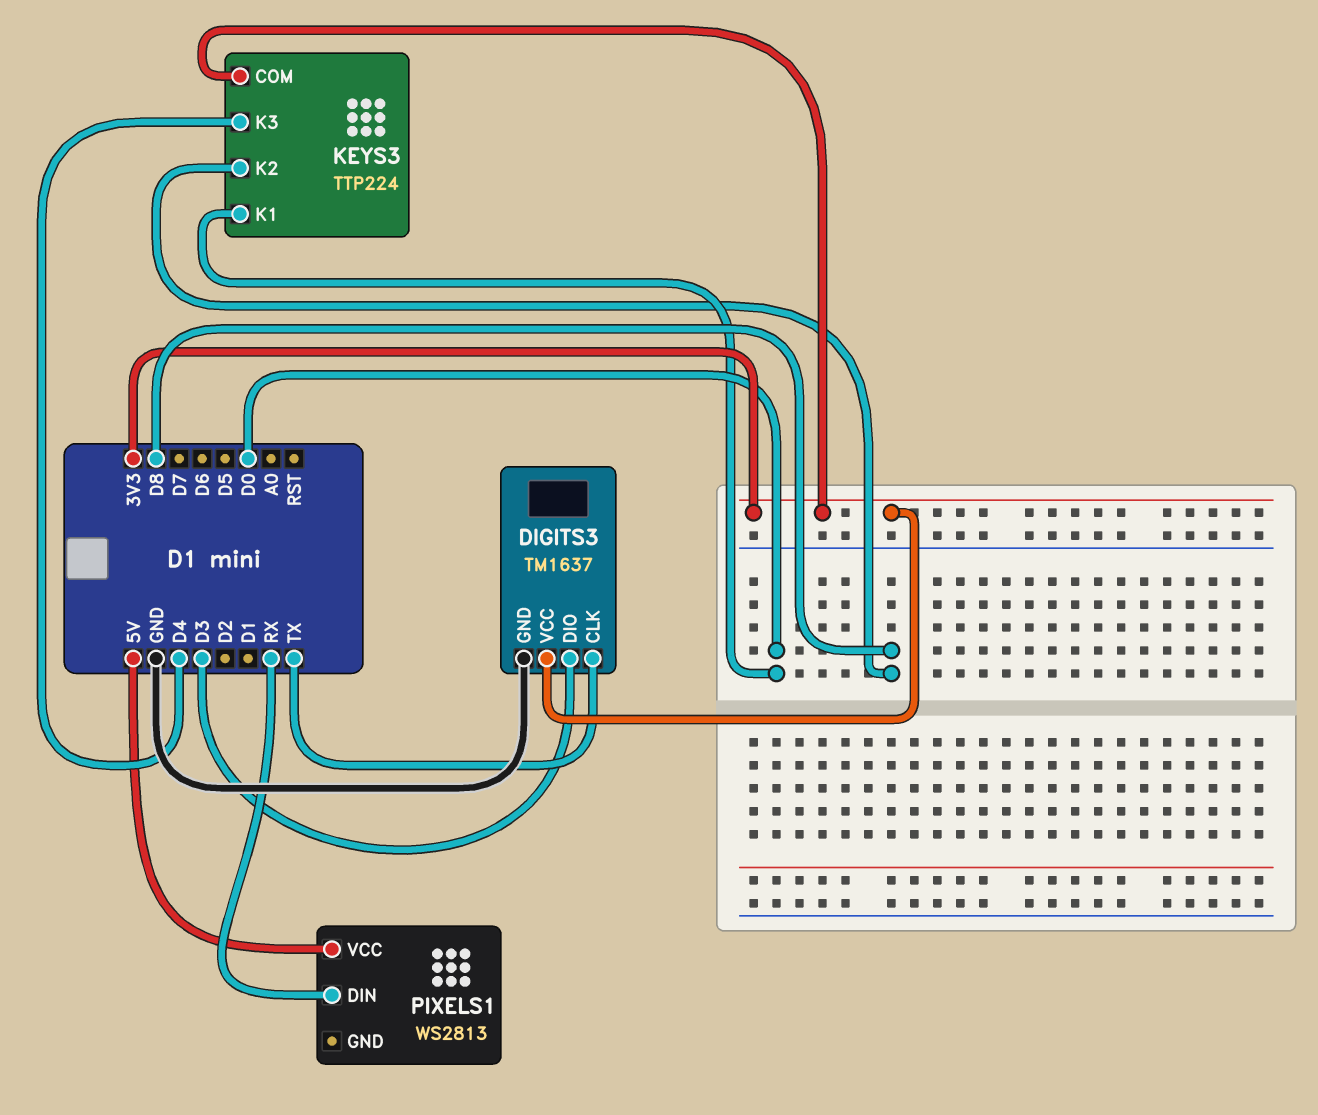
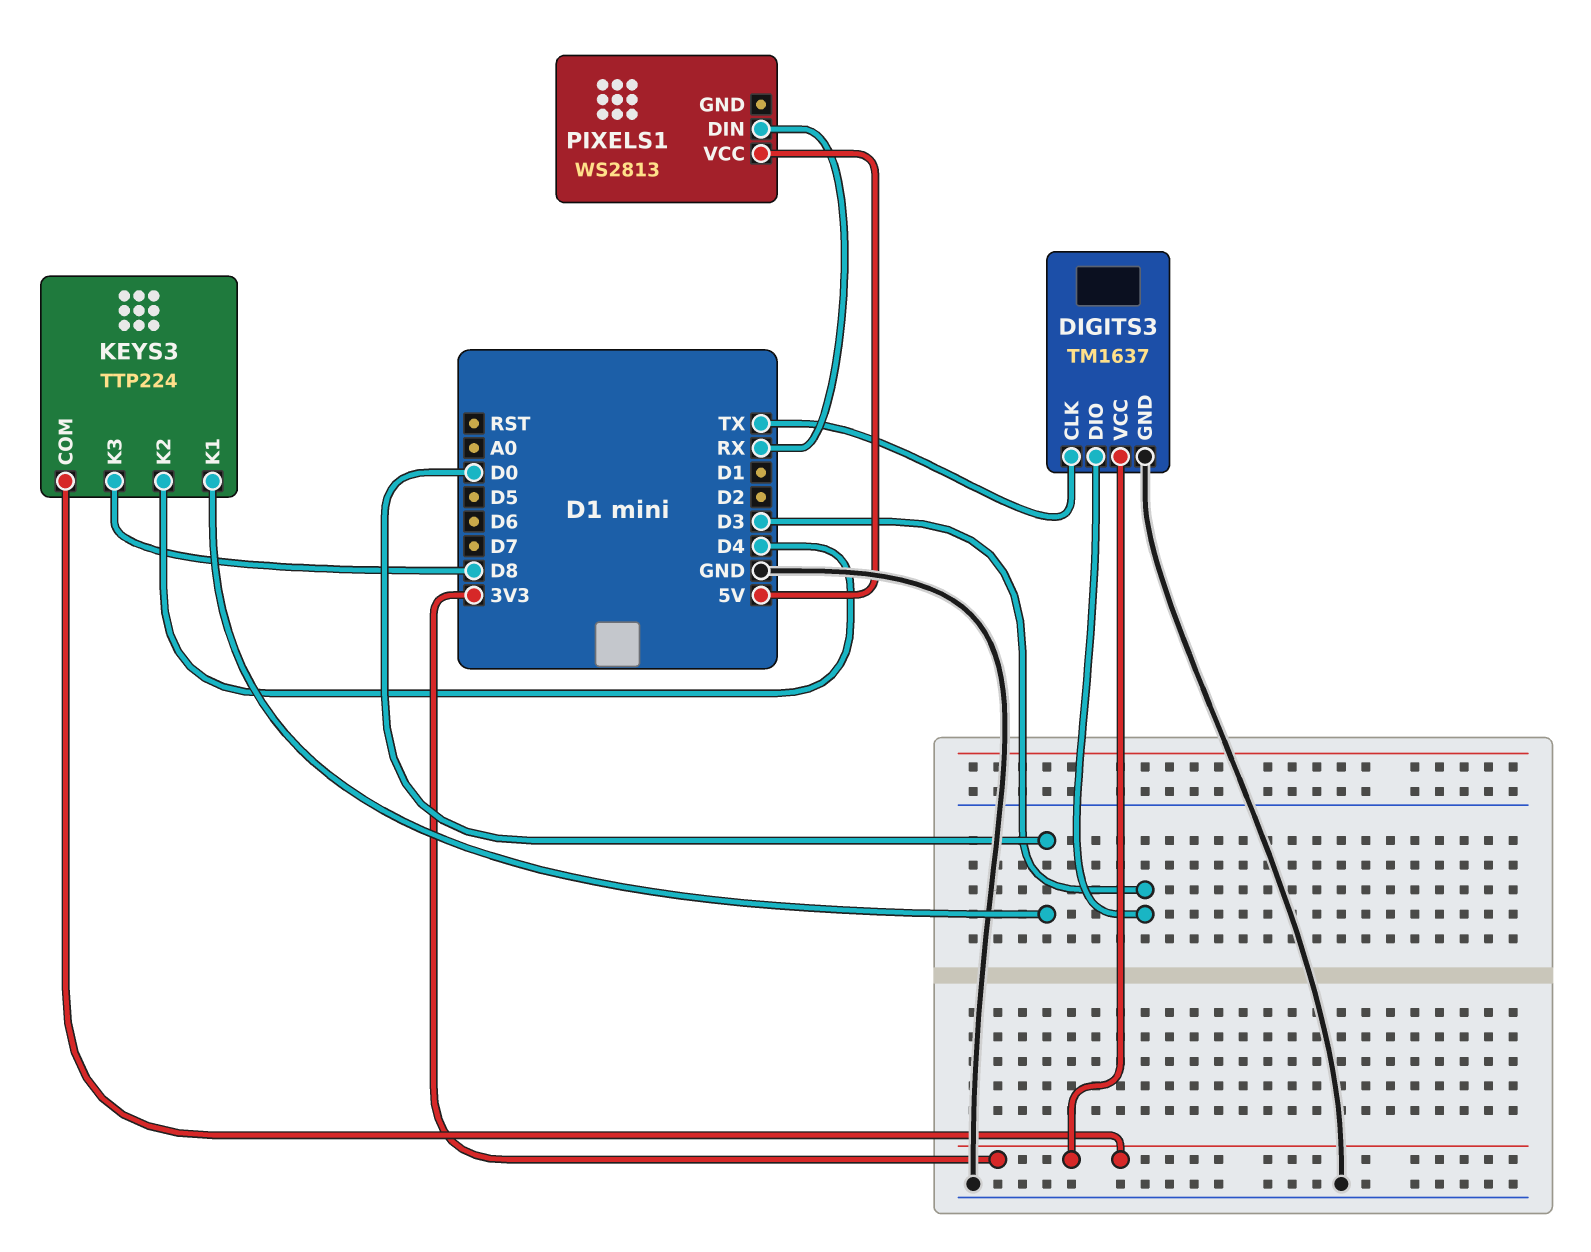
KEYS3 pin K2: D8 -> D4
KEYS3 pin K3: D4 -> D8

